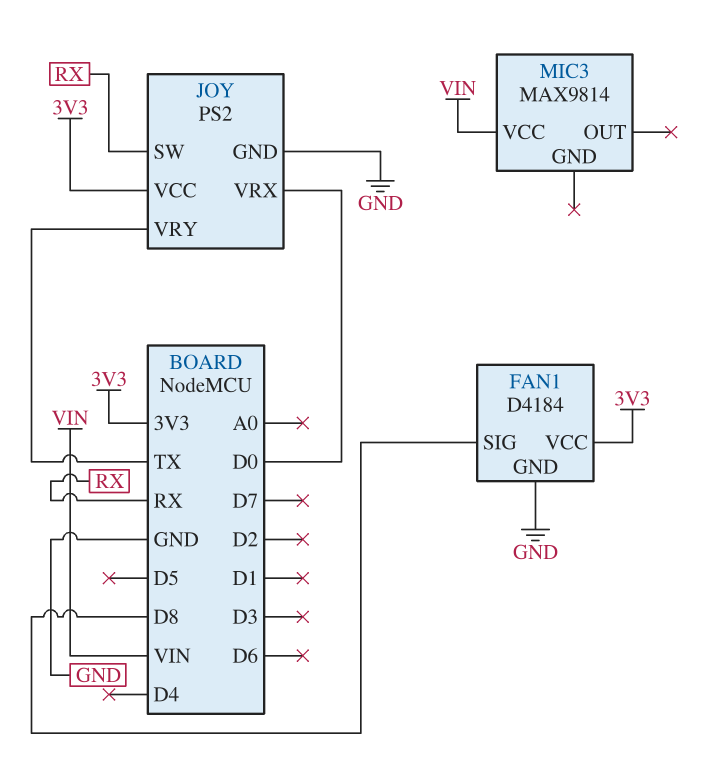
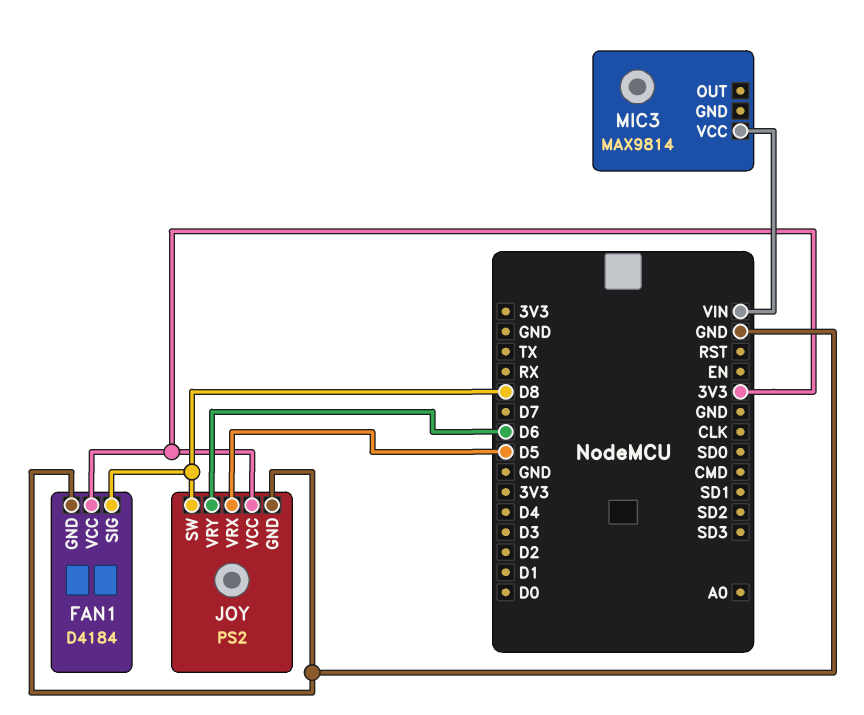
JOY pin SW: RX -> D8
JOY pin VRX: D0 -> D5
JOY pin VRY: TX -> D6

